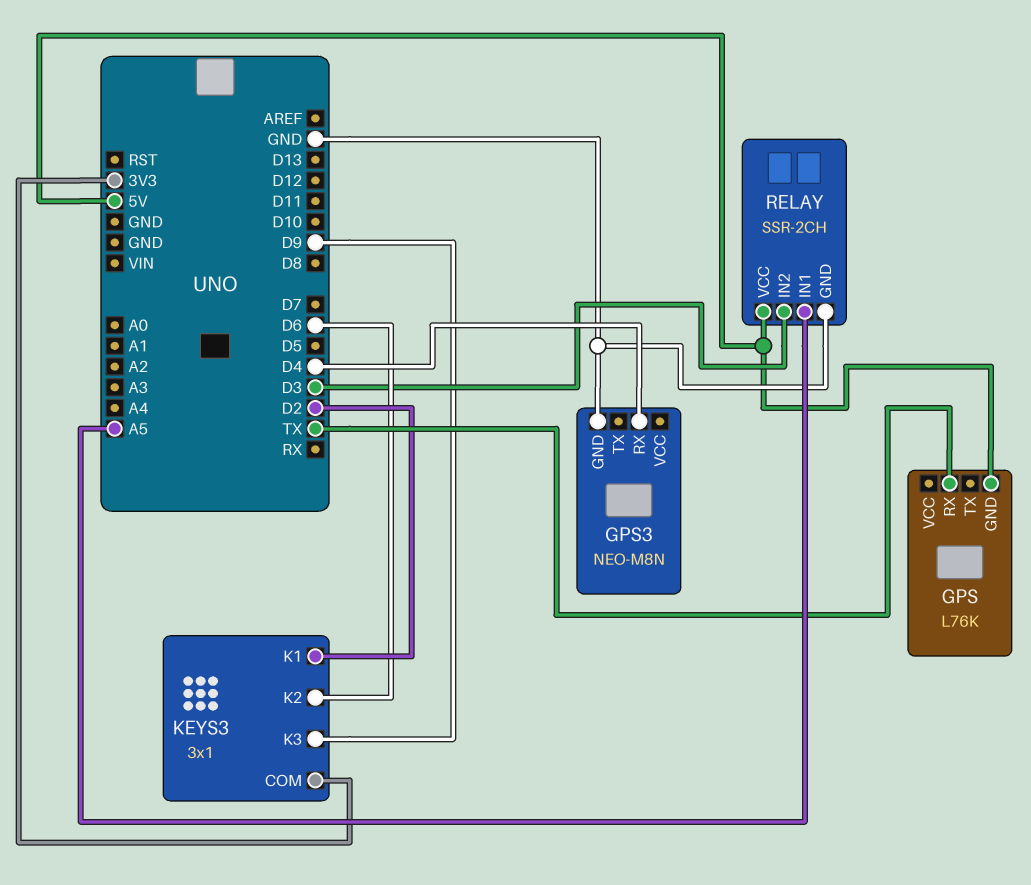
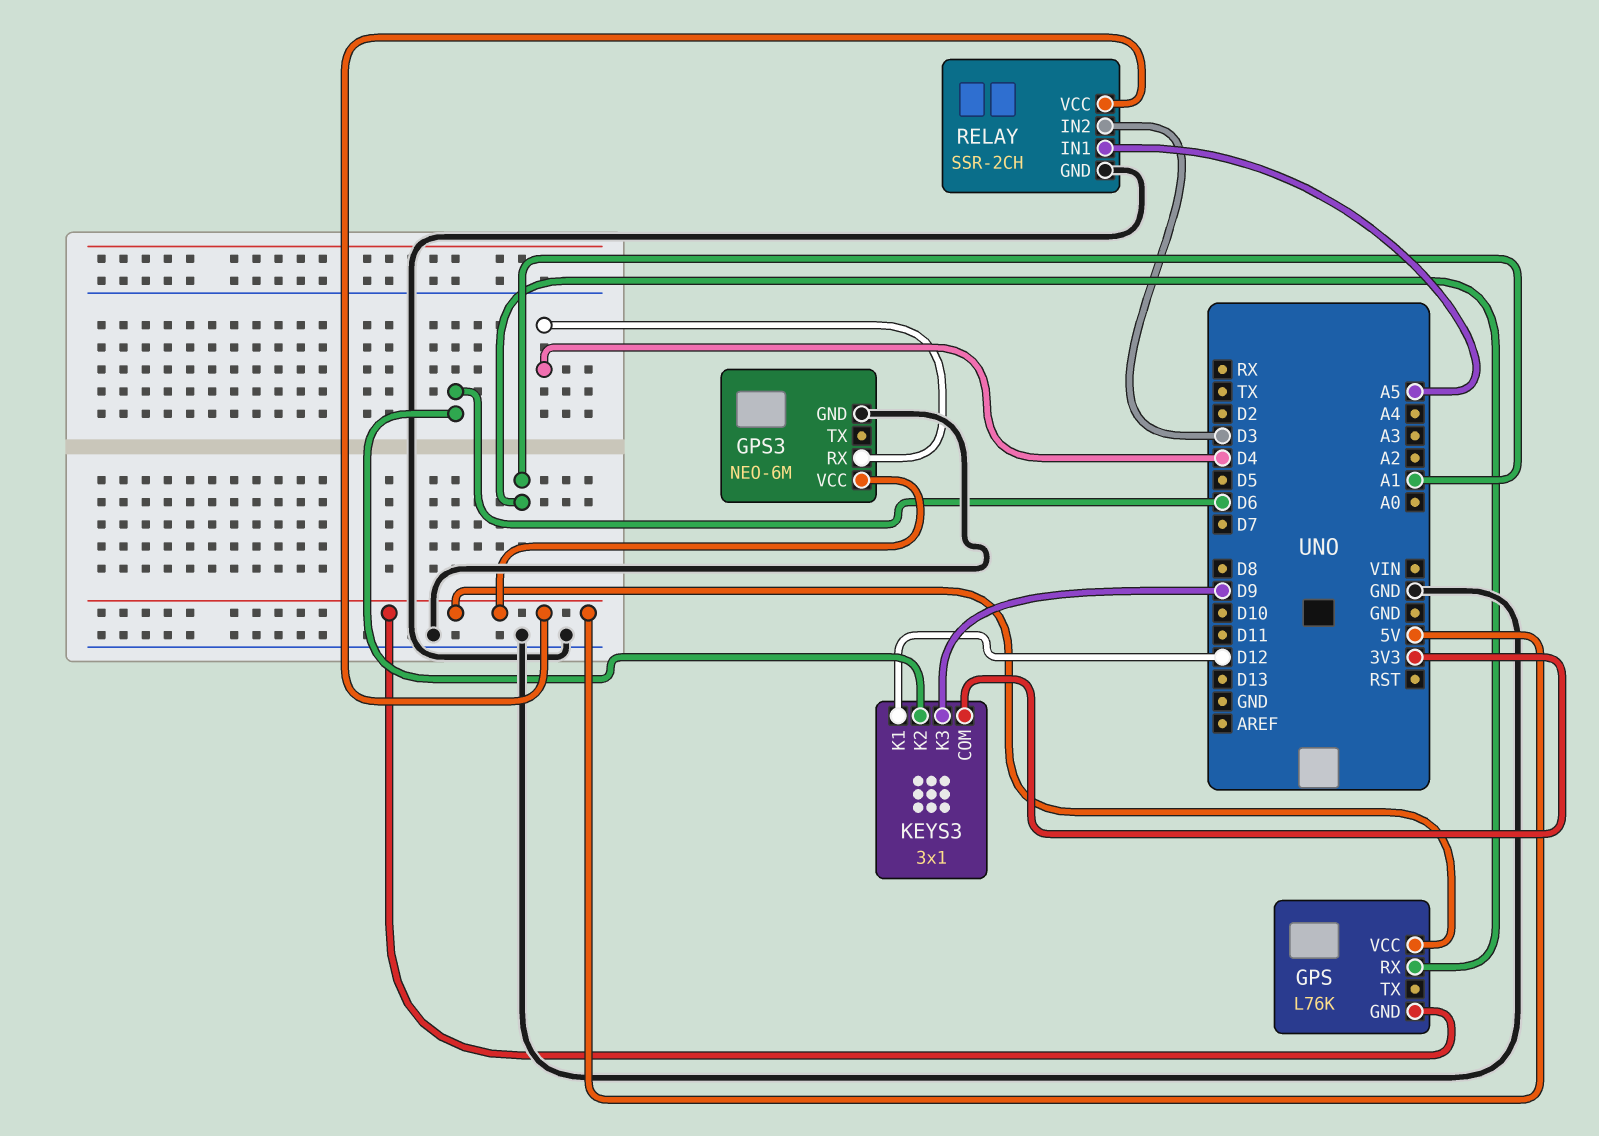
GPS pin RX: TX -> A1
GPS pin VCC: none -> 5V
GPS3: NEO-M8N -> NEO-6M
GPS3 pin VCC: none -> 5V
KEYS3 pin K1: D2 -> D12

